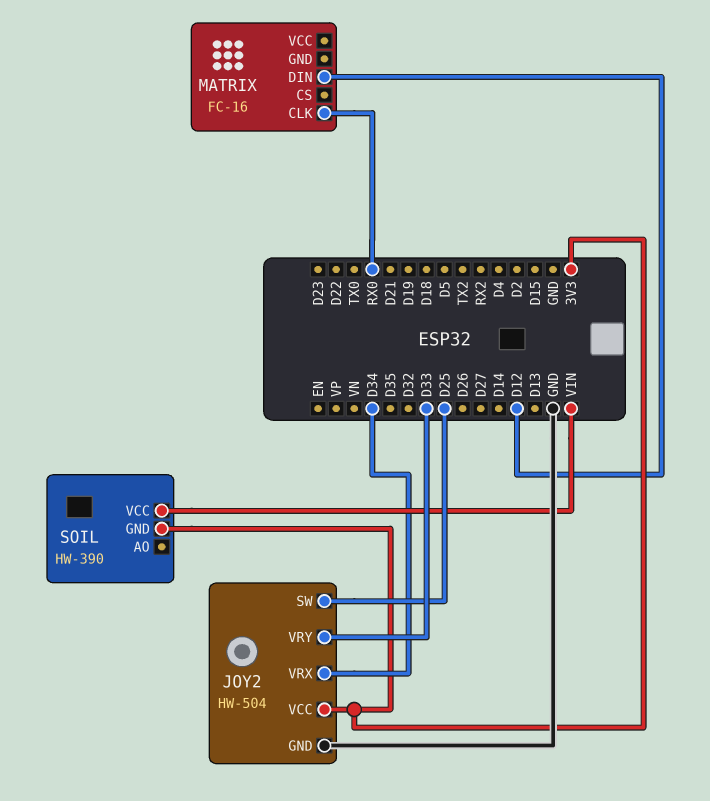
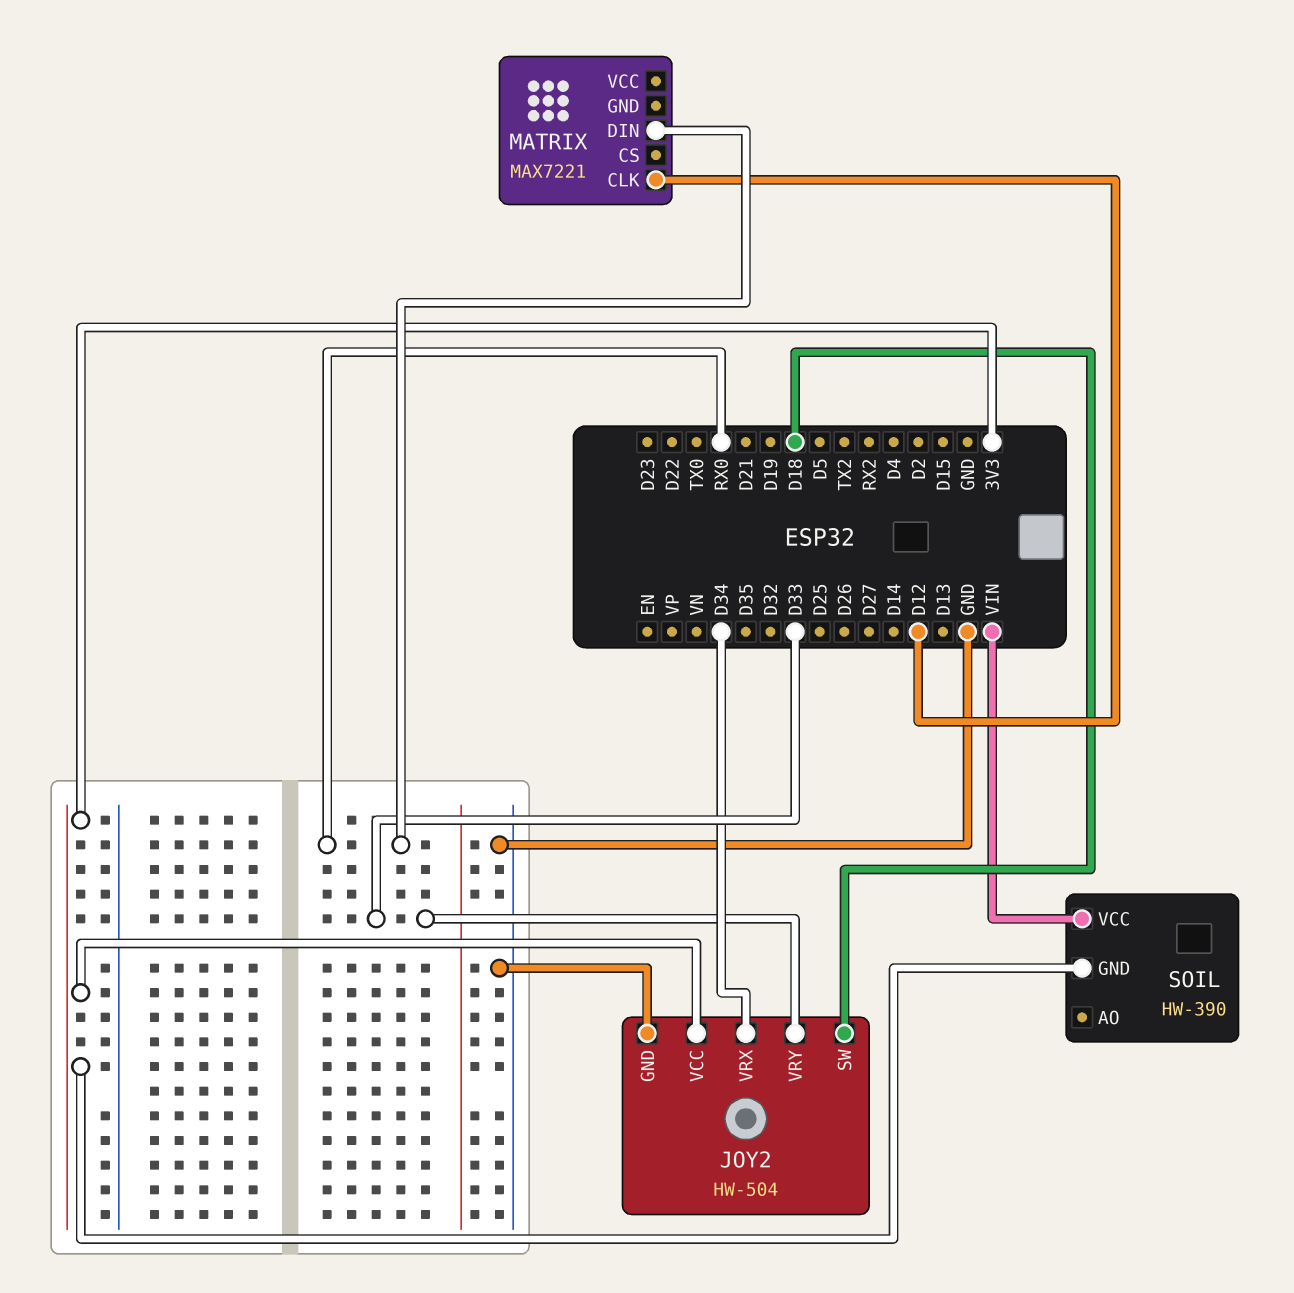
JOY2 pin SW: D25 -> D18
MATRIX: FC-16 -> MAX7221
MATRIX pin CLK: RX0 -> D12
MATRIX pin DIN: D12 -> RX0

